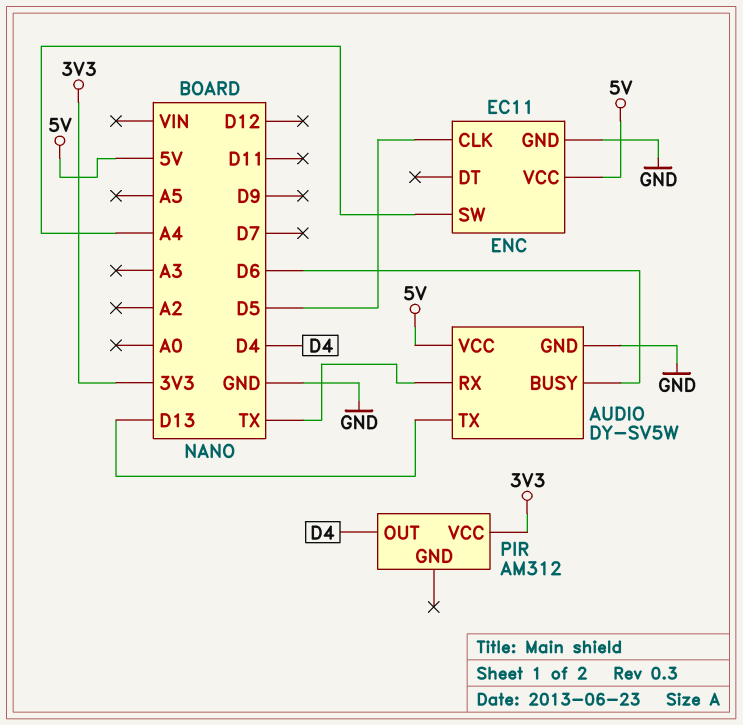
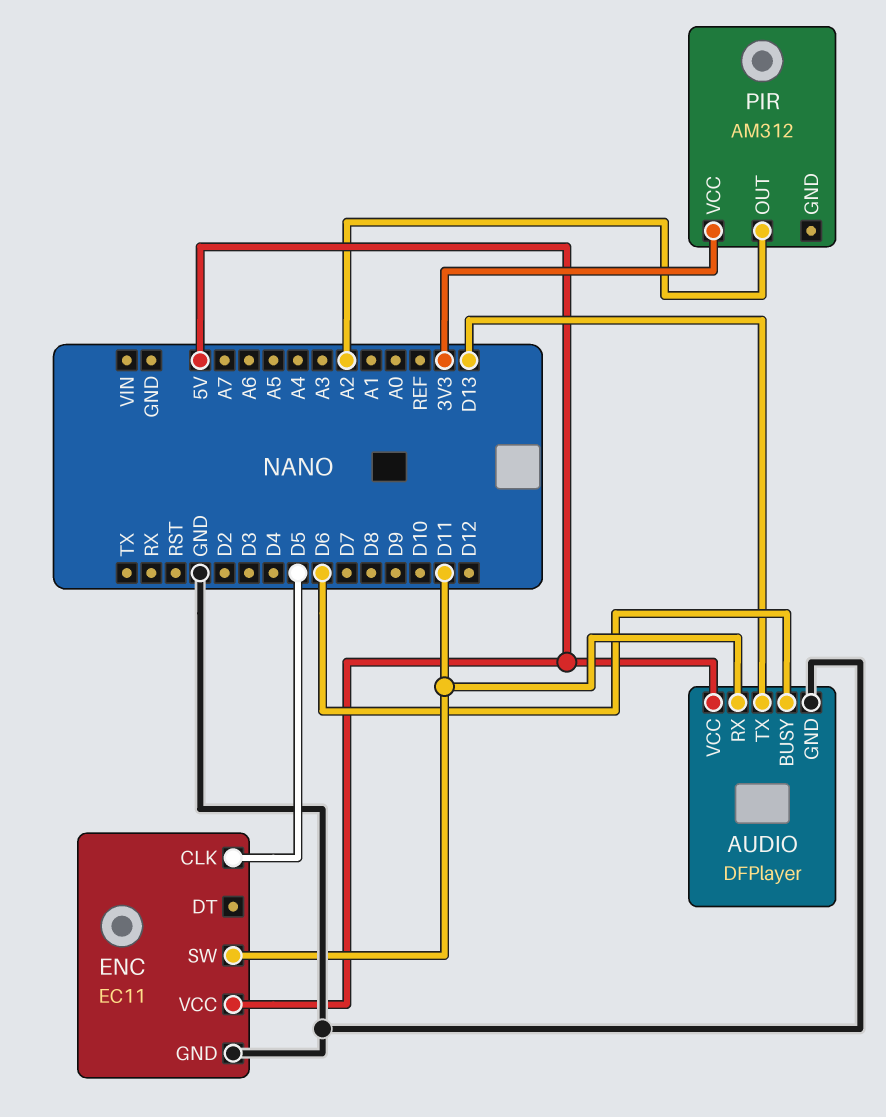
AUDIO: DY-SV5W -> DFPlayer
AUDIO pin RX: TX -> D11
ENC pin SW: A4 -> D11
PIR pin OUT: D4 -> A2

